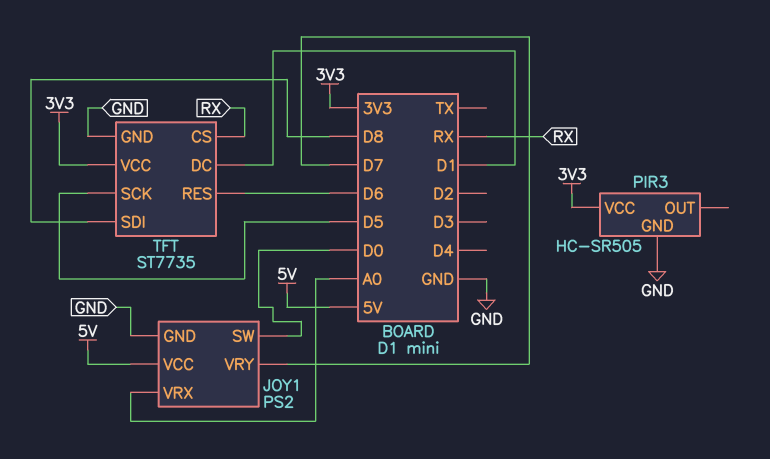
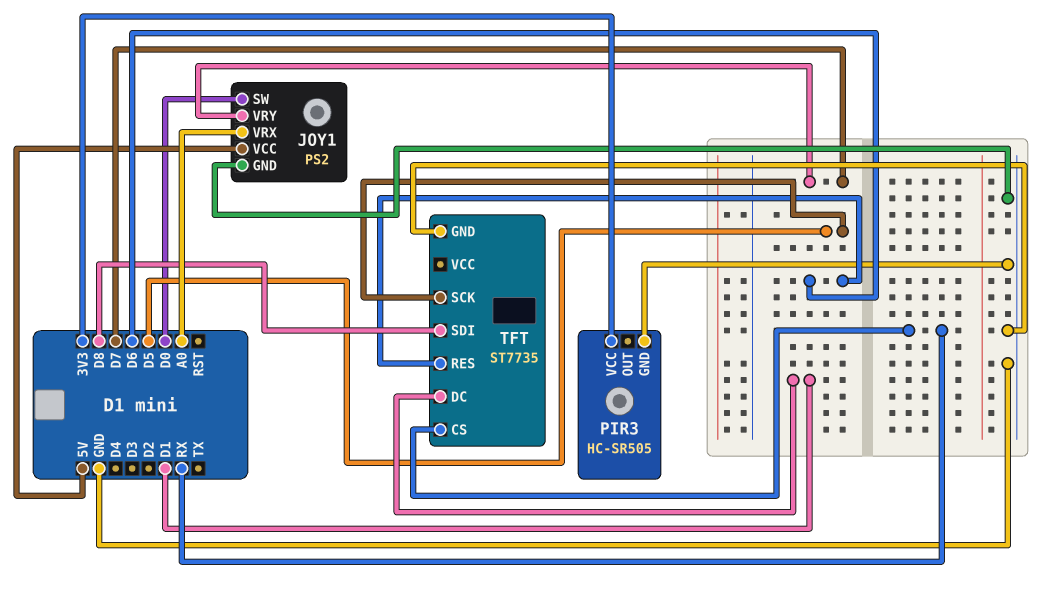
TFT pin VCC: 3V3 -> none

